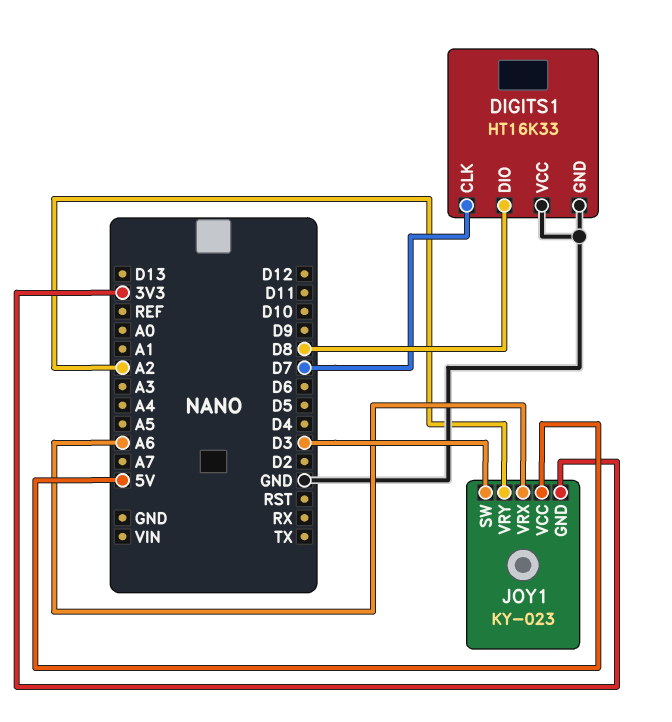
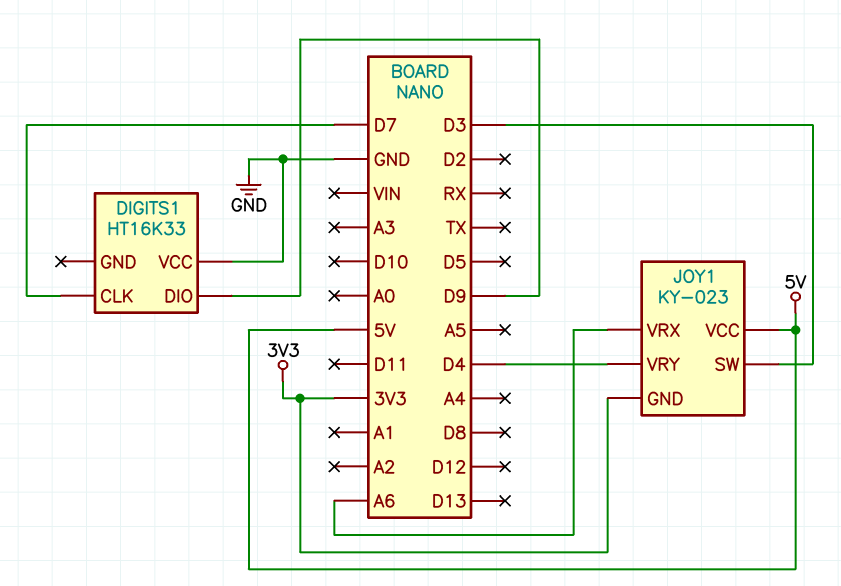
DIGITS1 pin DIO: D8 -> D9
DIGITS1 pin GND: GND -> none
JOY1 pin VRY: A2 -> D4

